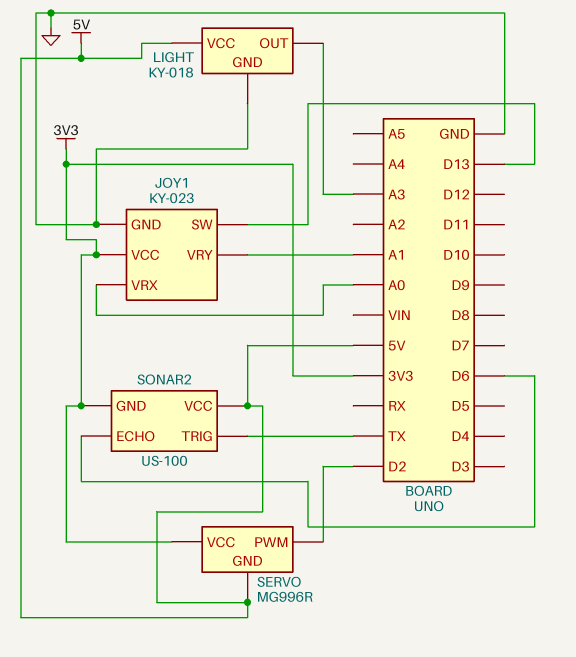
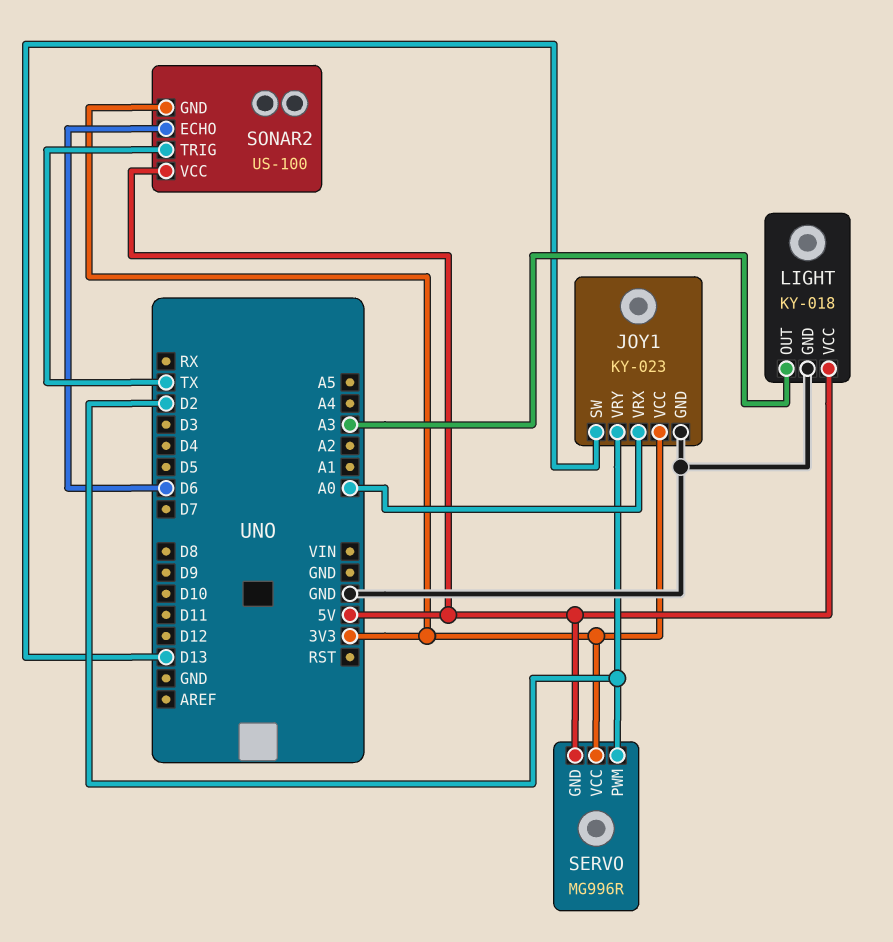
JOY1 pin VRY: A1 -> D2

